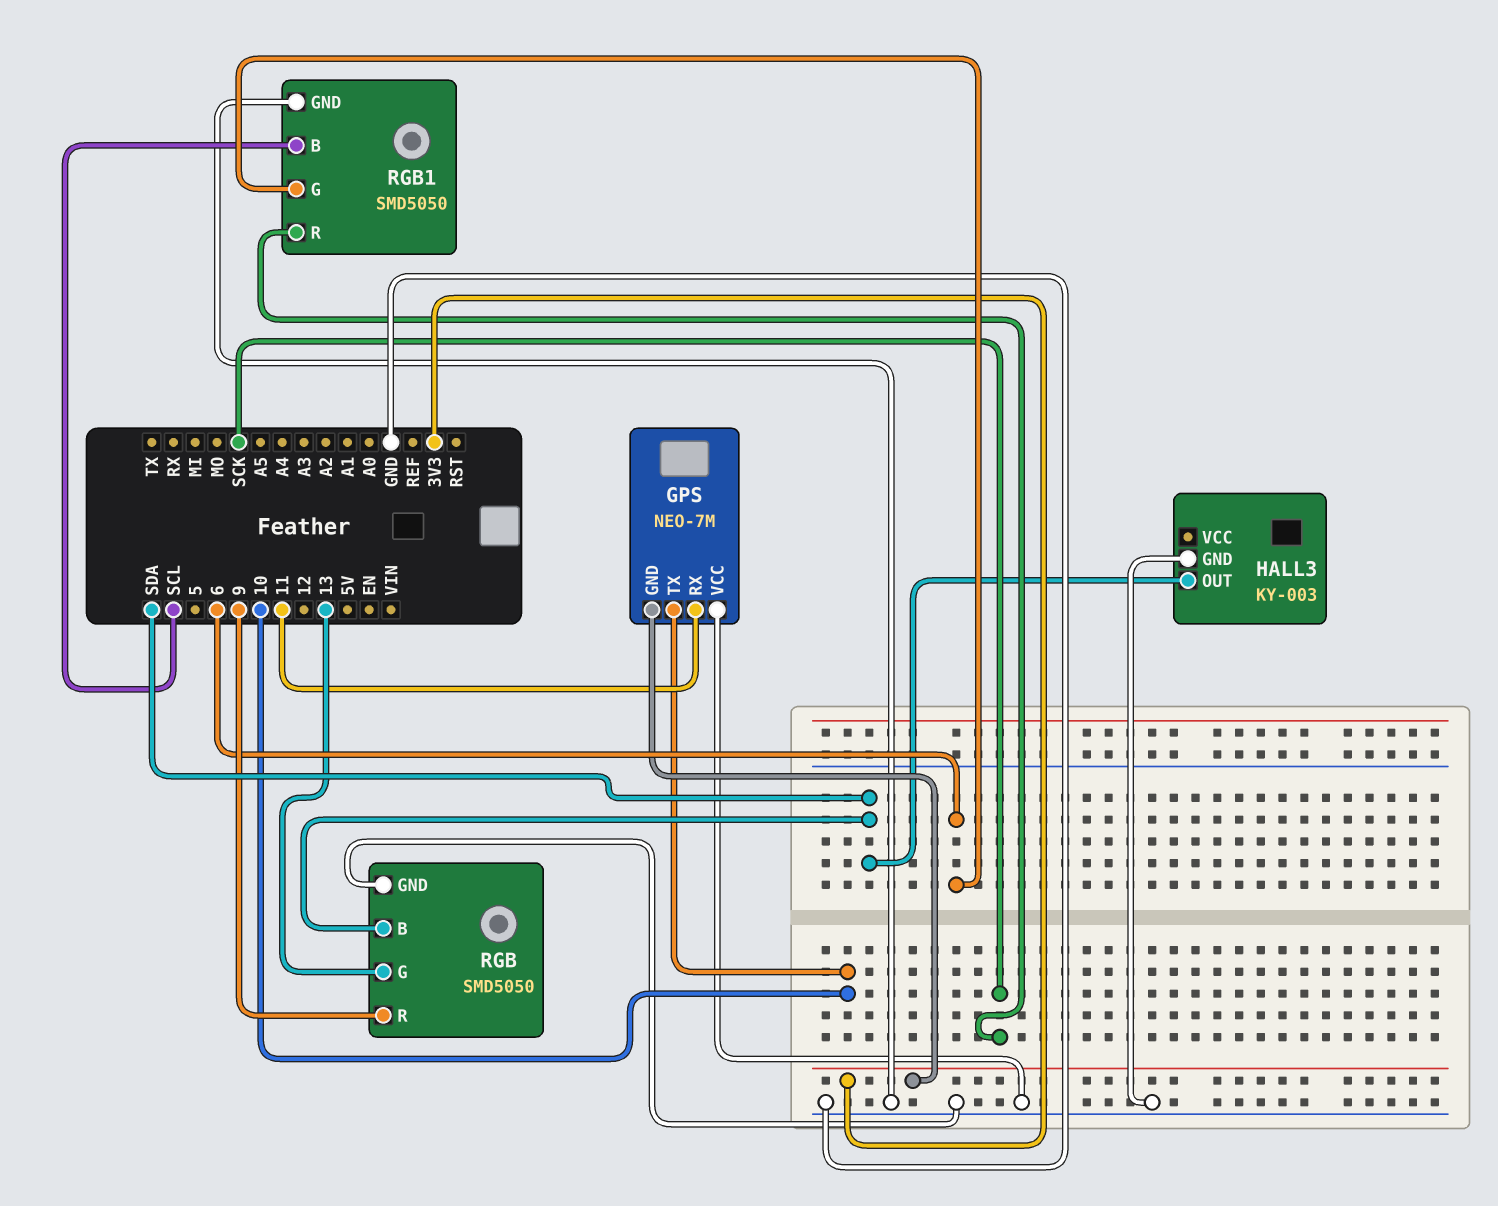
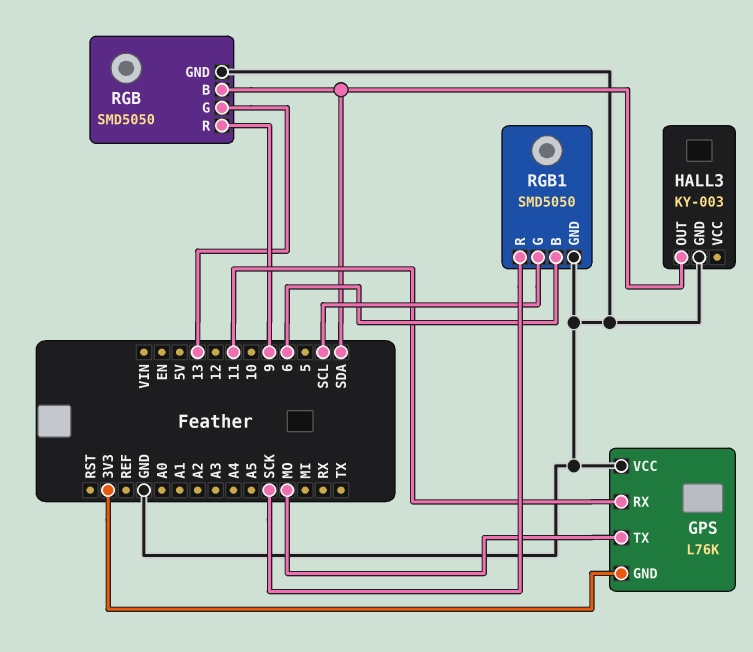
GPS: NEO-7M -> L76K
GPS pin TX: 10 -> MO
RGB1 pin B: SCL -> 6
RGB1 pin G: 6 -> SCL

